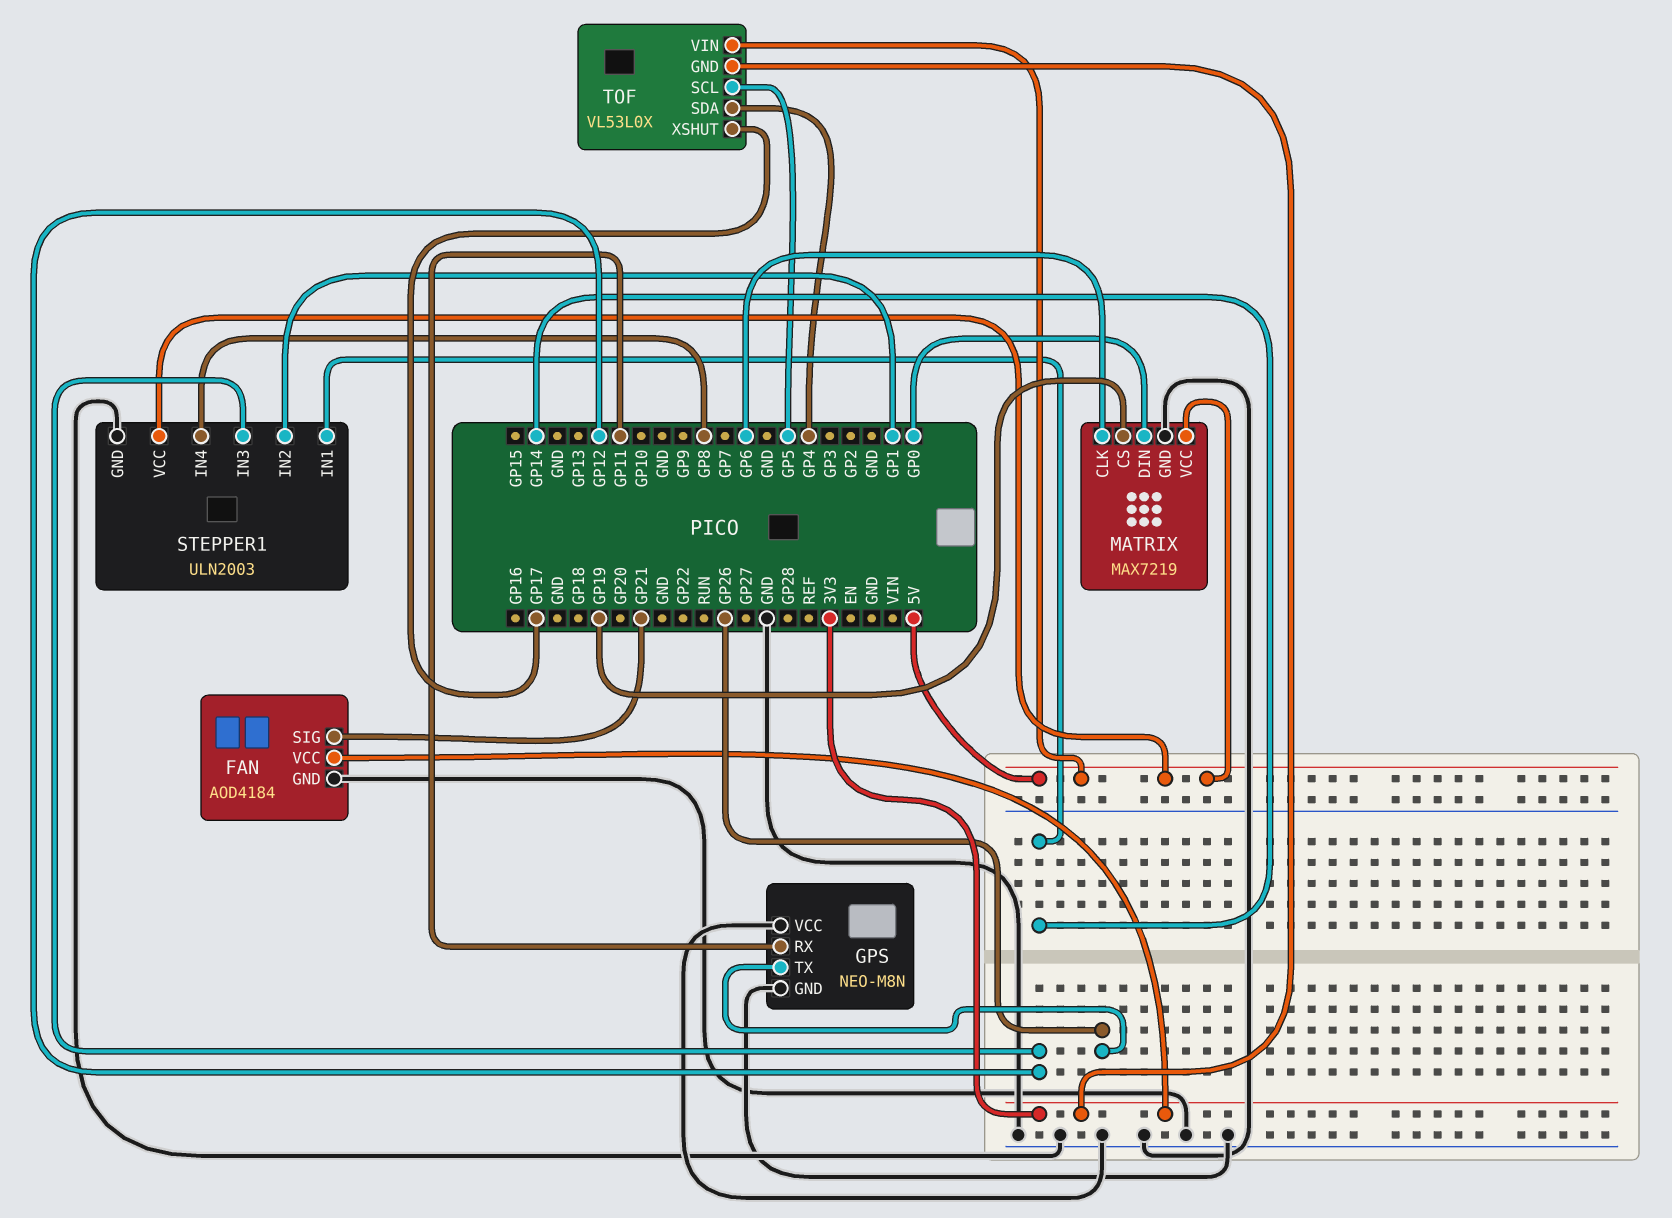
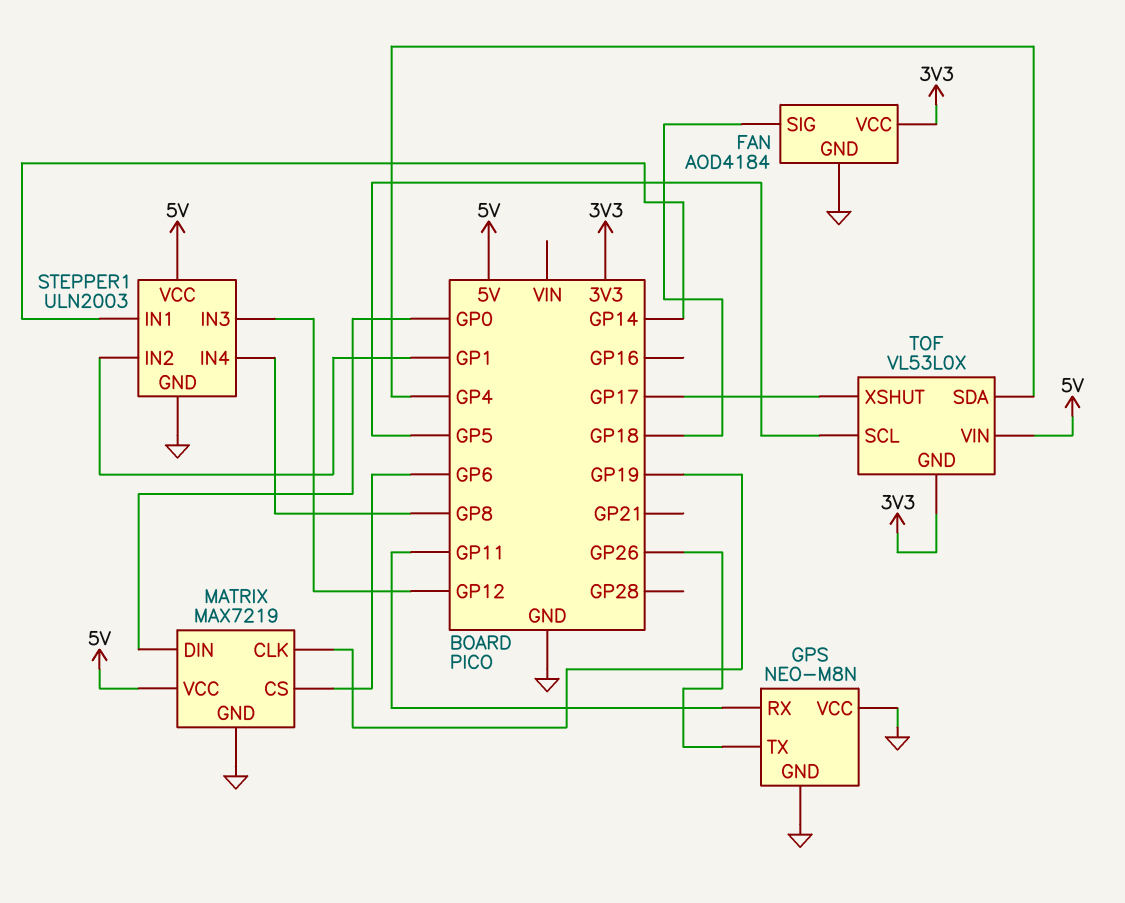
FAN pin SIG: GP21 -> GP18
MATRIX pin CLK: GP6 -> GP19
MATRIX pin CS: GP19 -> GP6

